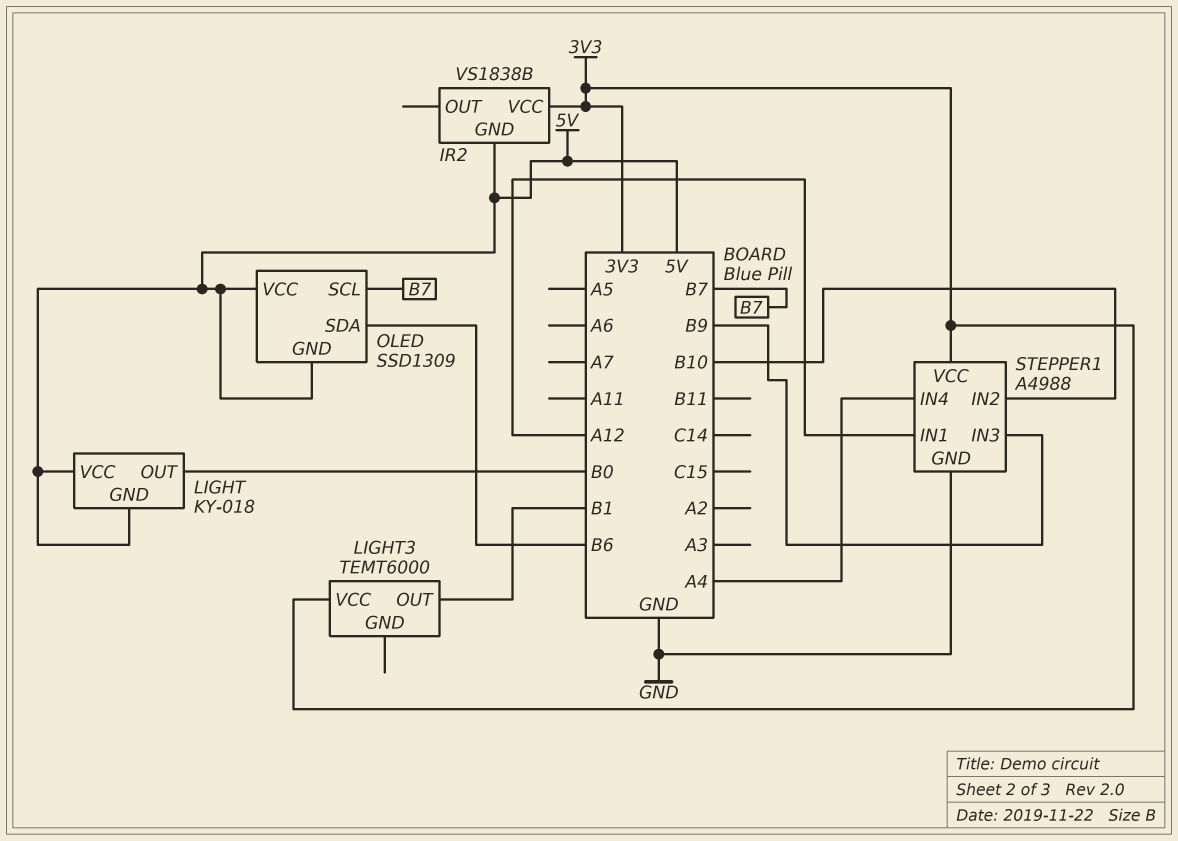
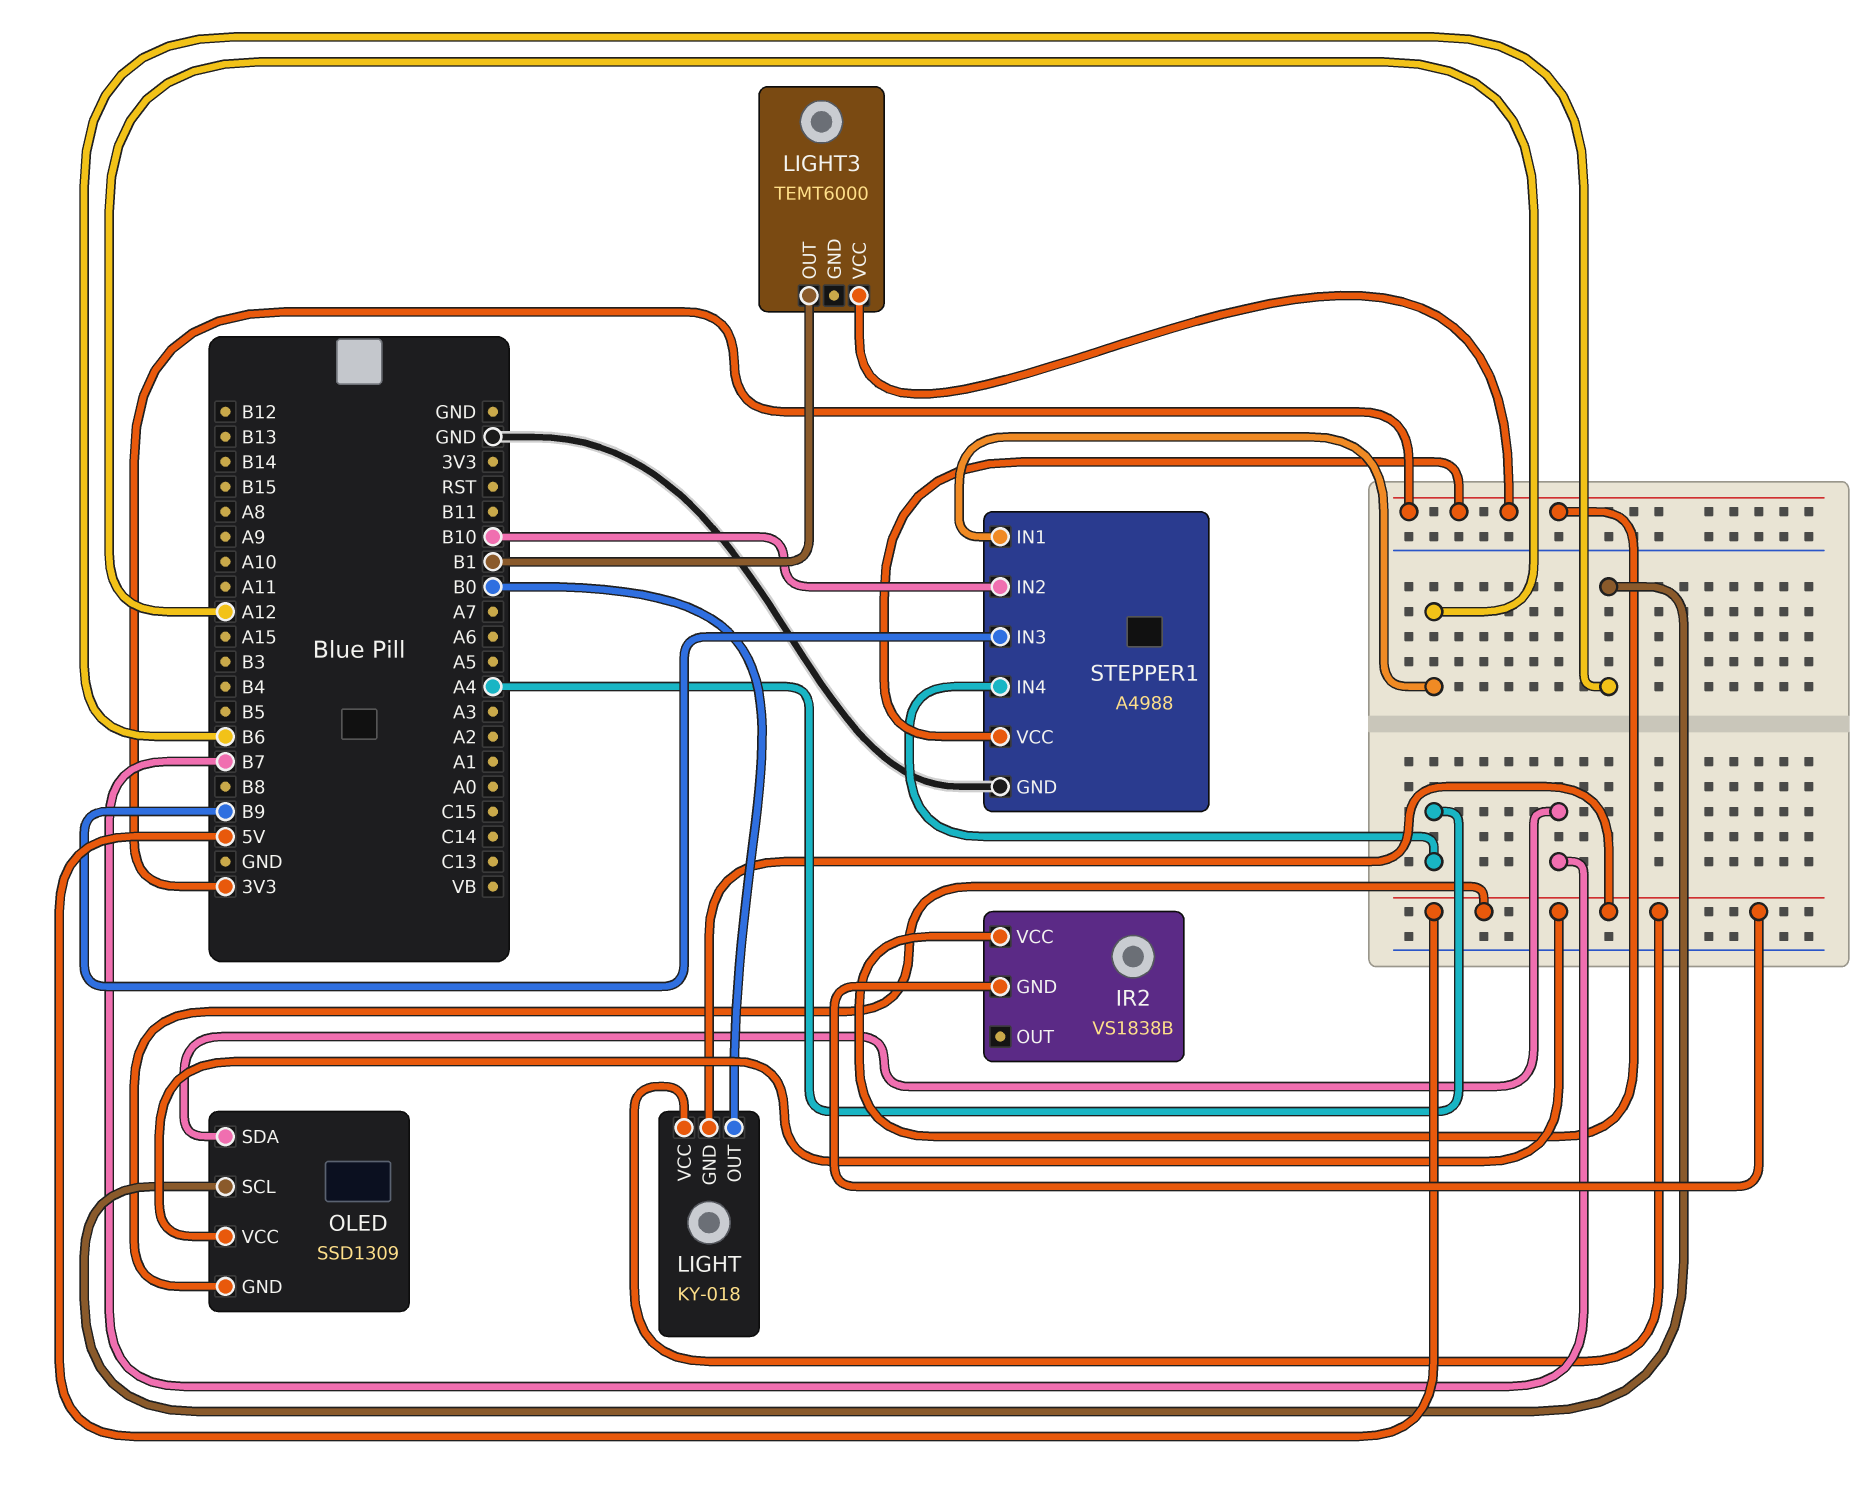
OLED pin SCL: B7 -> B6
OLED pin SDA: B6 -> B7

